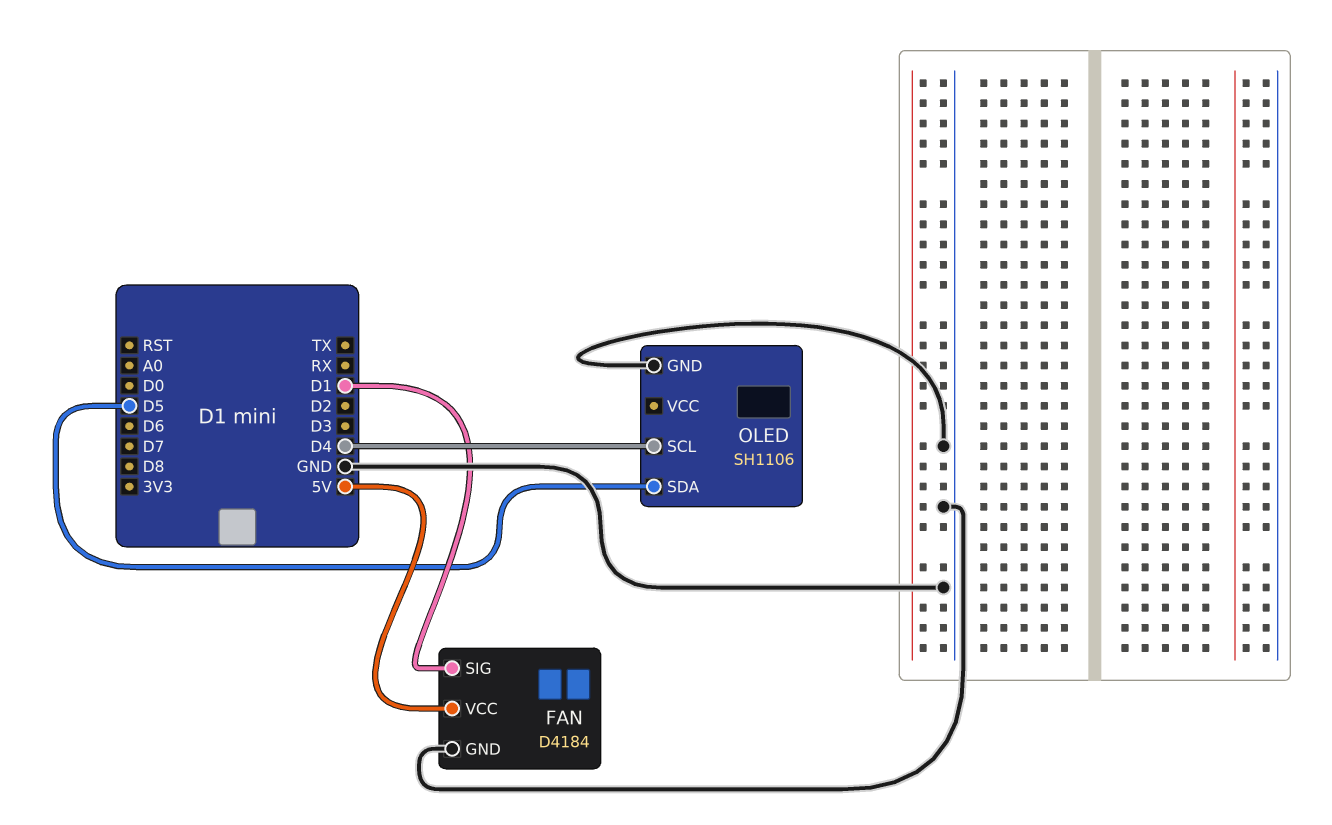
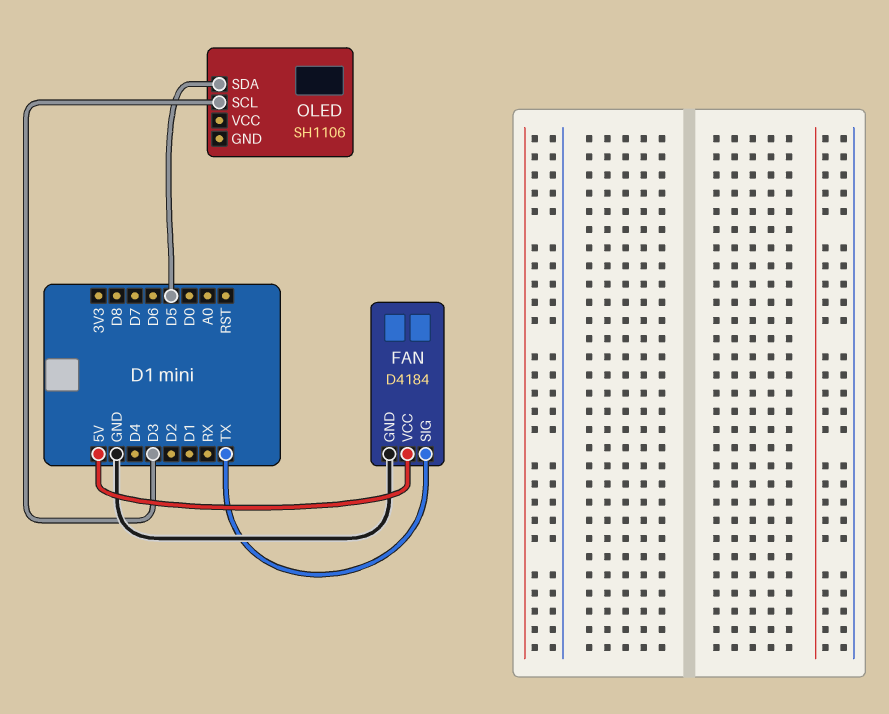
FAN pin SIG: D1 -> TX
OLED pin GND: GND -> none
OLED pin SCL: D4 -> D3

